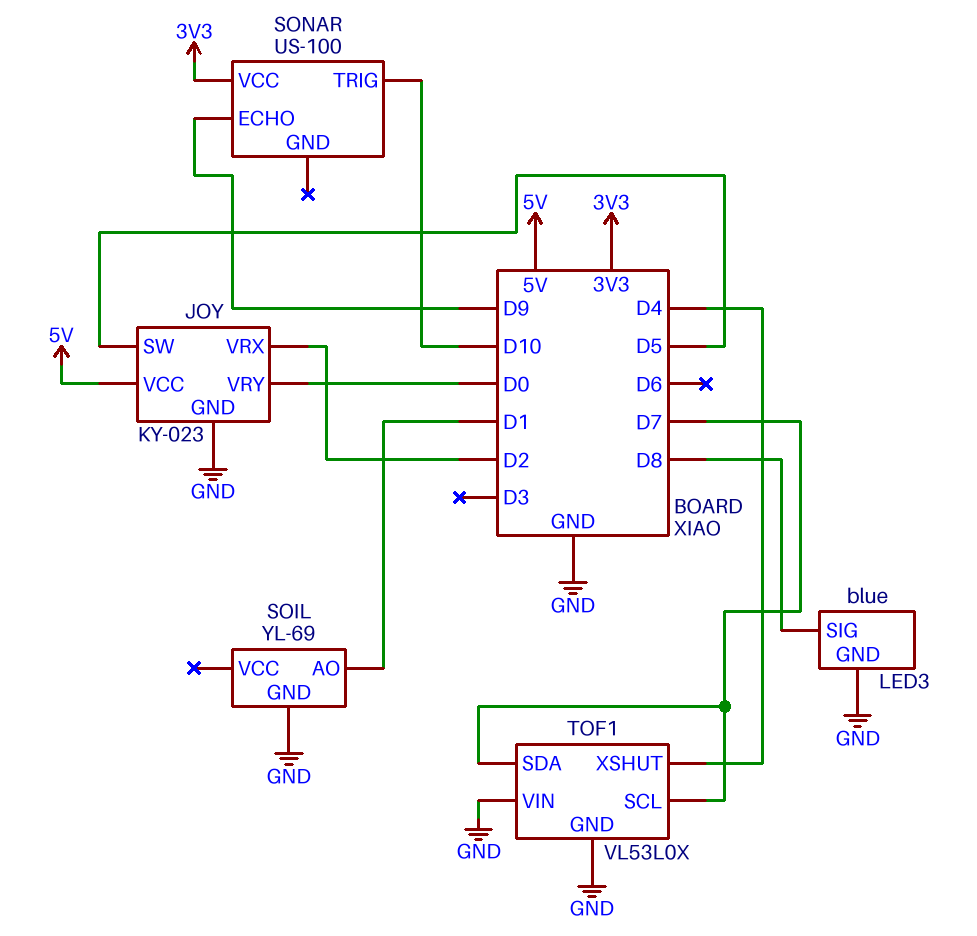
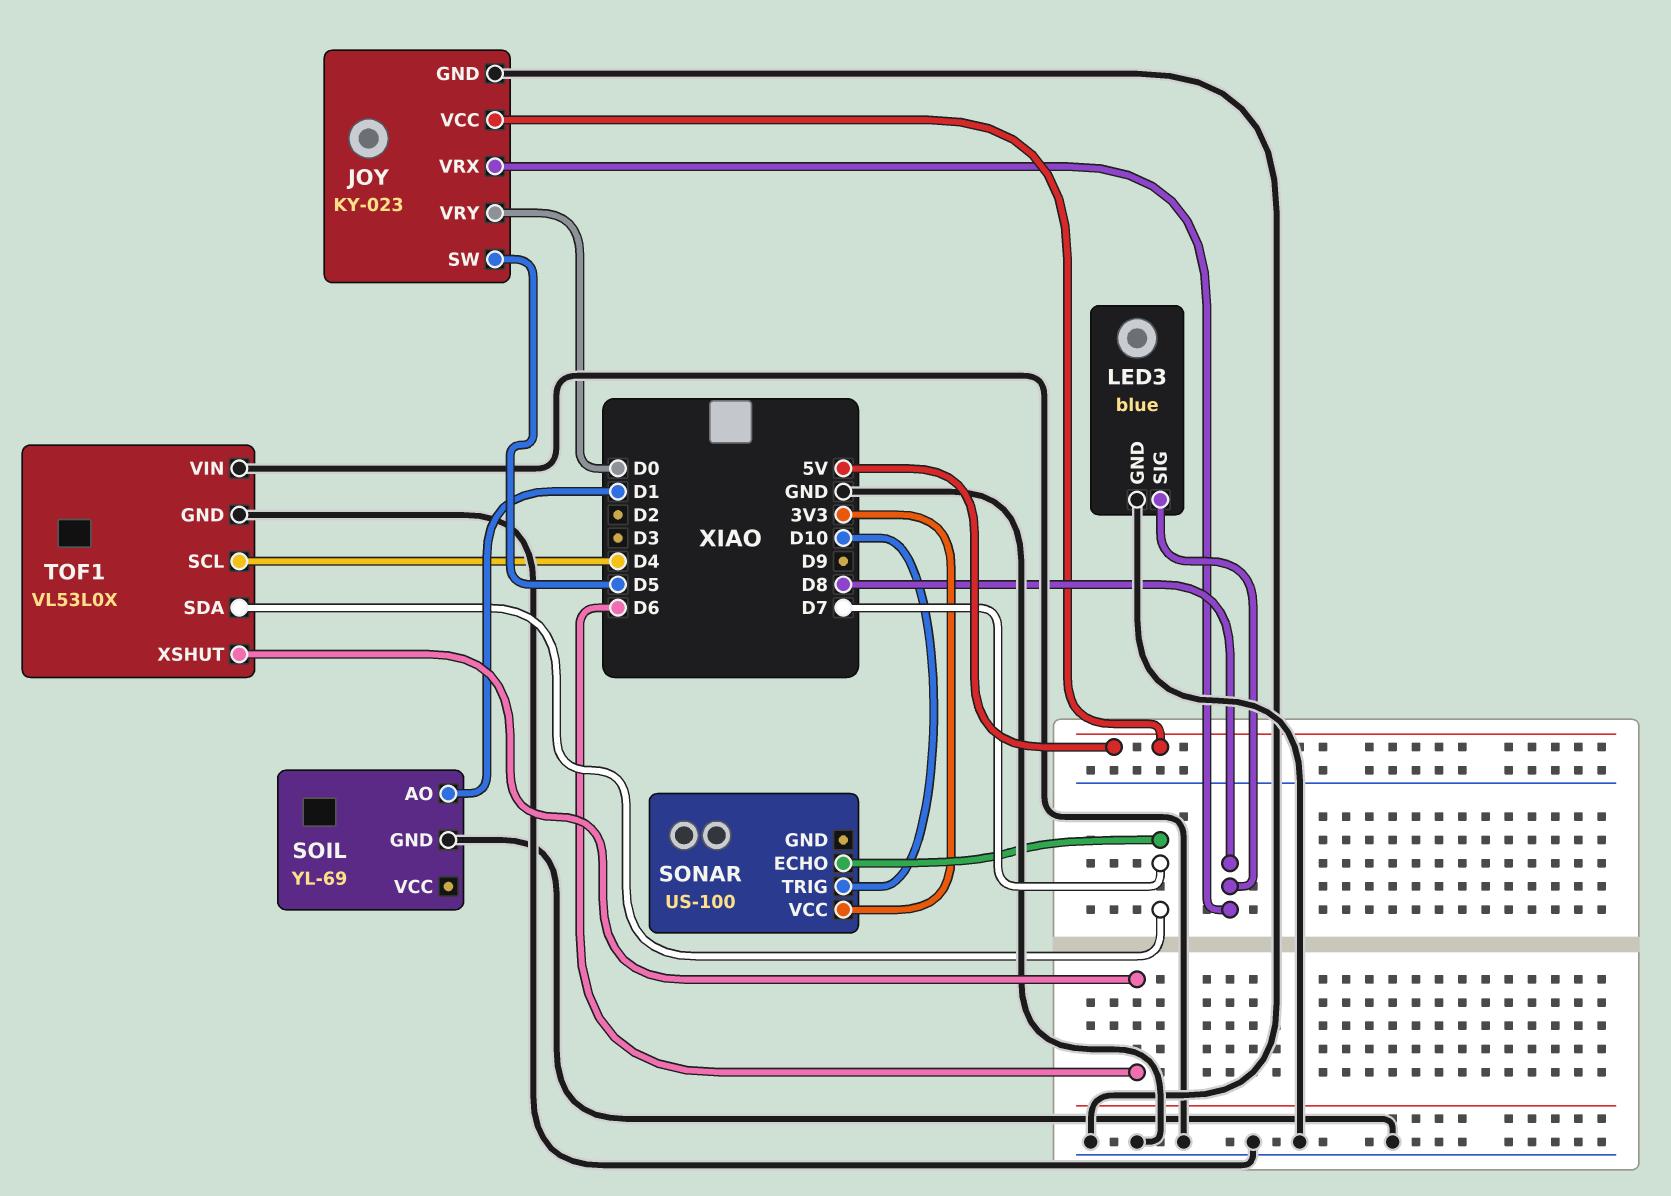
JOY pin VRX: D2 -> D8
SONAR pin ECHO: D9 -> D7
TOF1 pin SCL: D7 -> D4
TOF1 pin XSHUT: D4 -> D6

